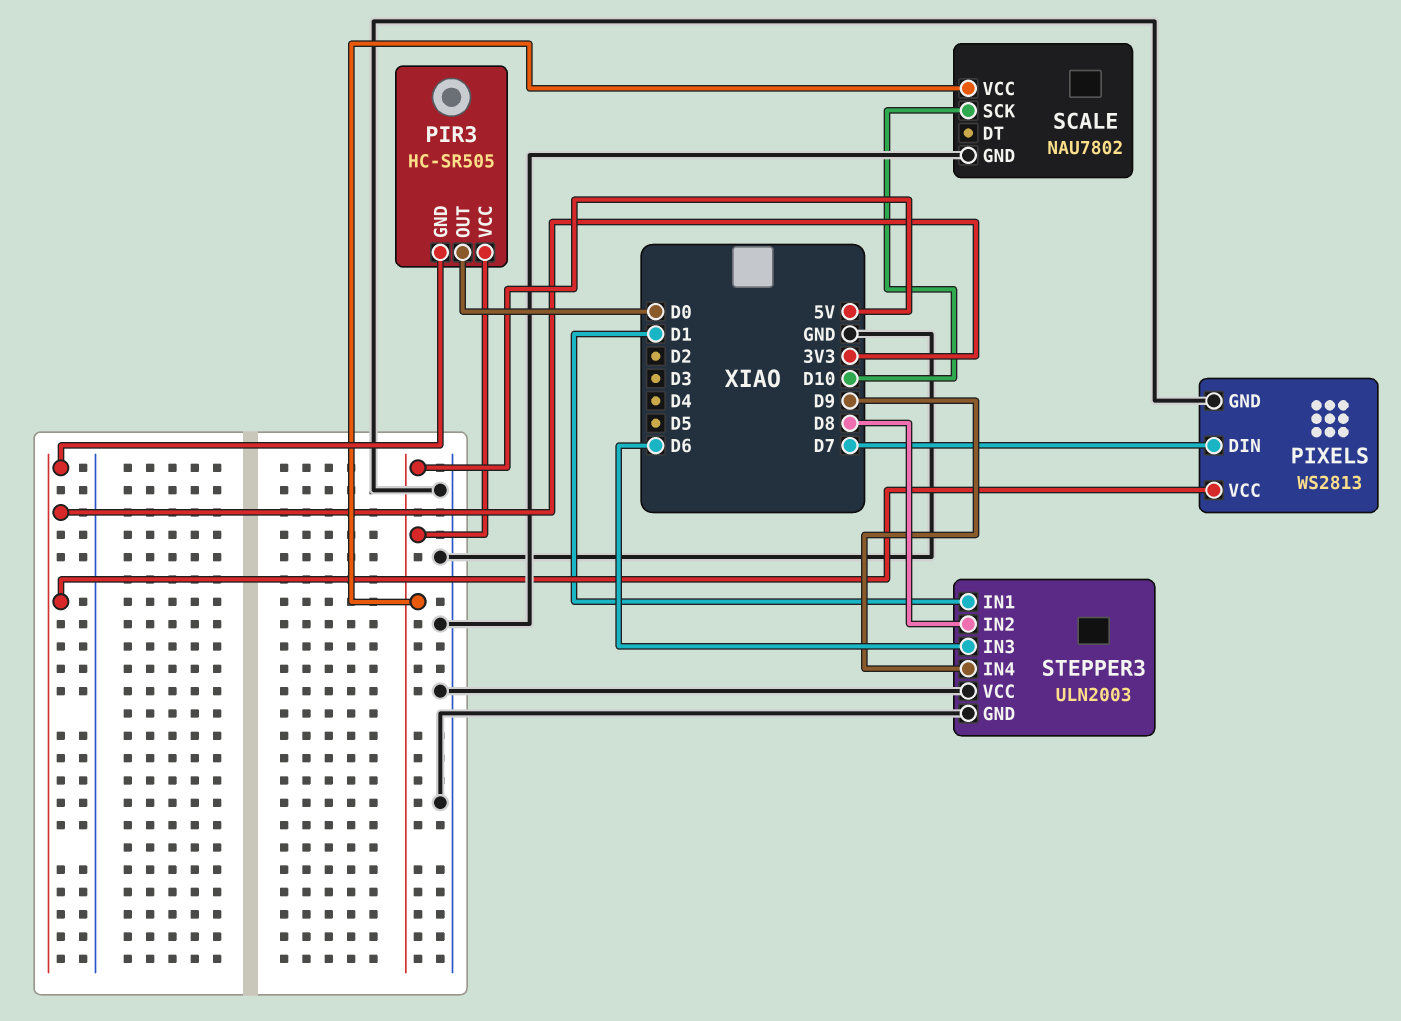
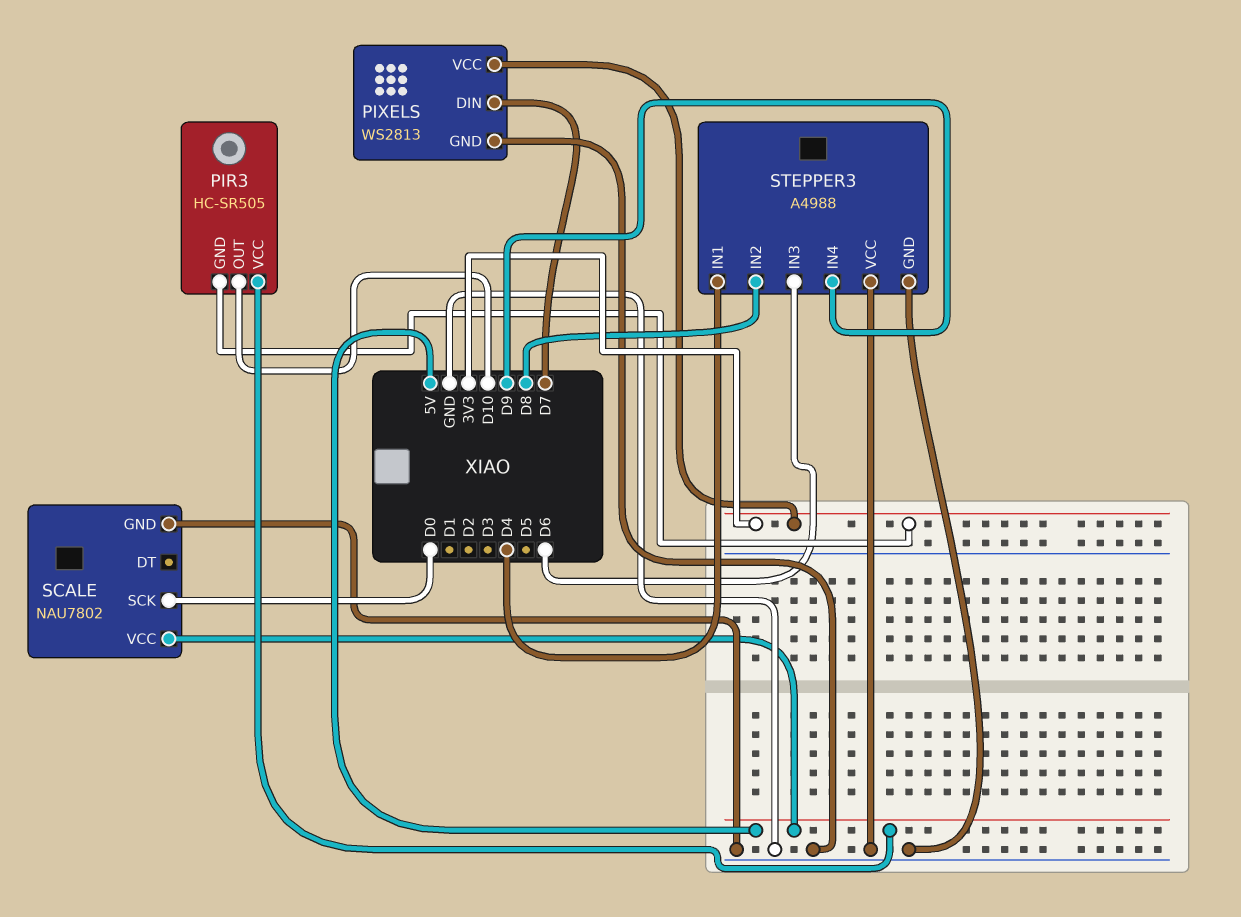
PIR3 pin OUT: D0 -> D10
SCALE pin SCK: D10 -> D0
STEPPER3: ULN2003 -> A4988
STEPPER3 pin IN1: D1 -> D4

